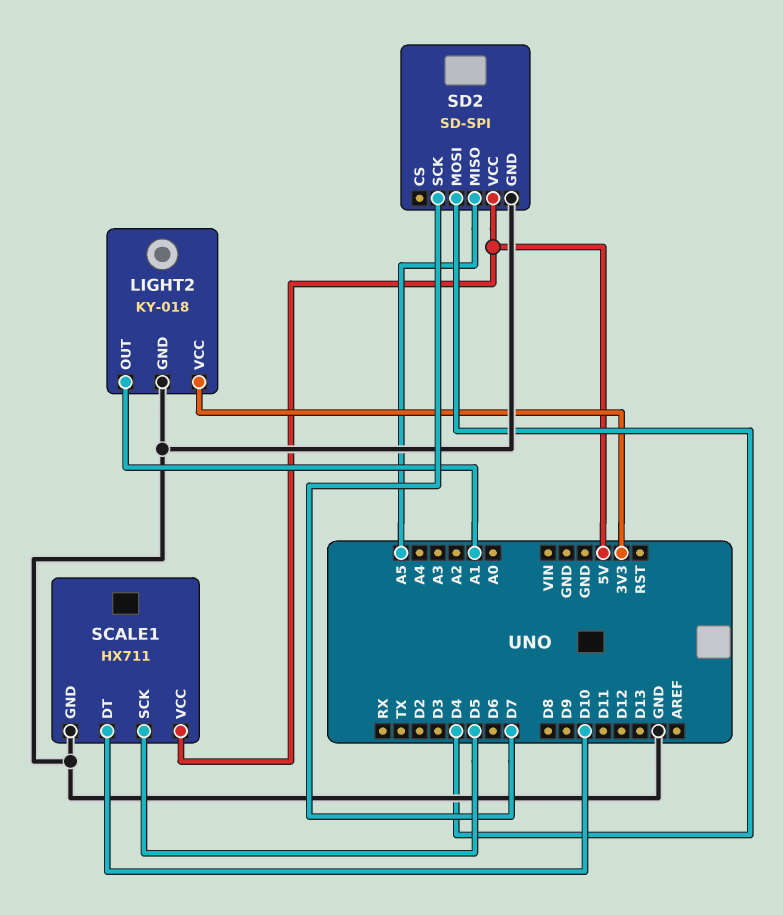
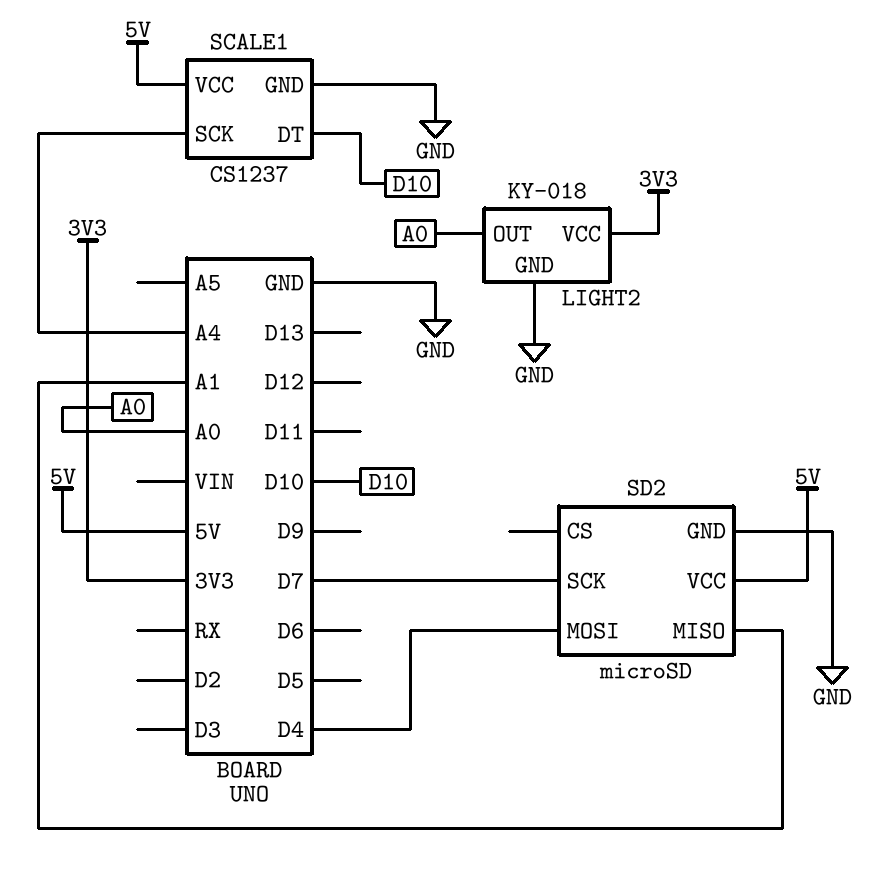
LIGHT2 pin OUT: A1 -> A0
SCALE1: HX711 -> CS1237
SCALE1 pin SCK: D5 -> A4
SD2: SD-SPI -> microSD
SD2 pin MISO: A5 -> A1

